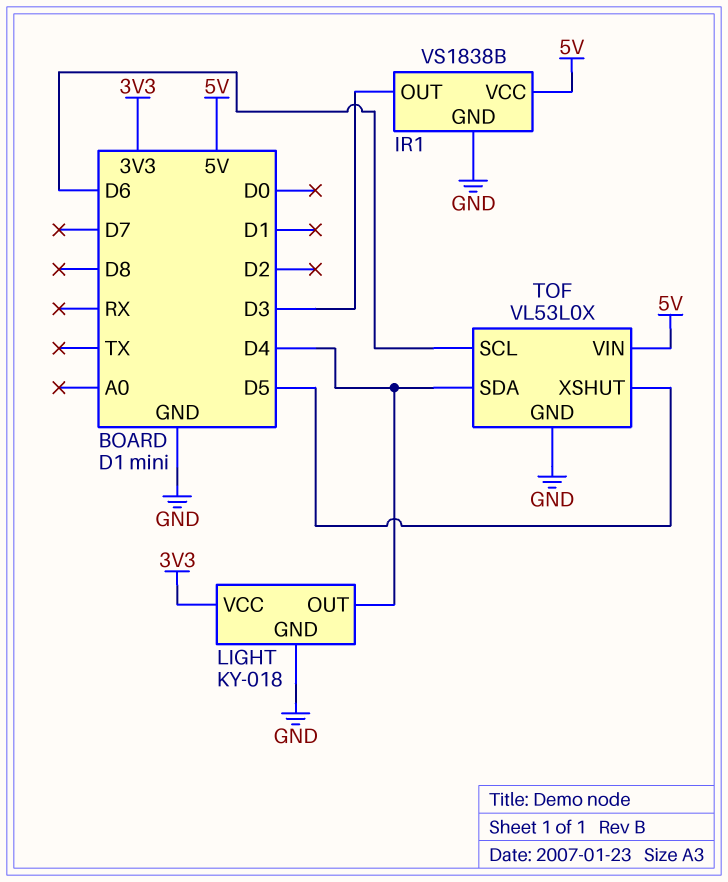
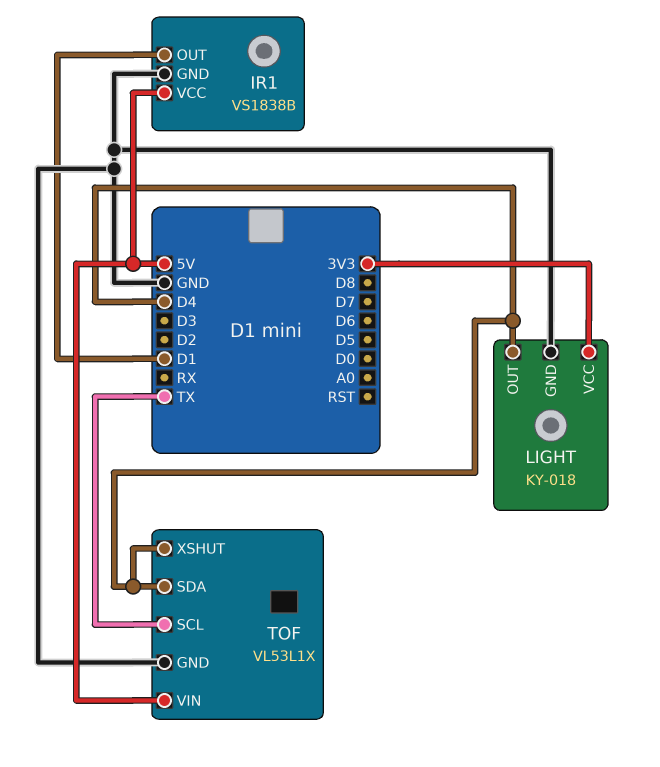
IR1 pin OUT: D3 -> D1
TOF: VL53L0X -> VL53L1X
TOF pin SCL: D6 -> TX
TOF pin XSHUT: D5 -> D4

